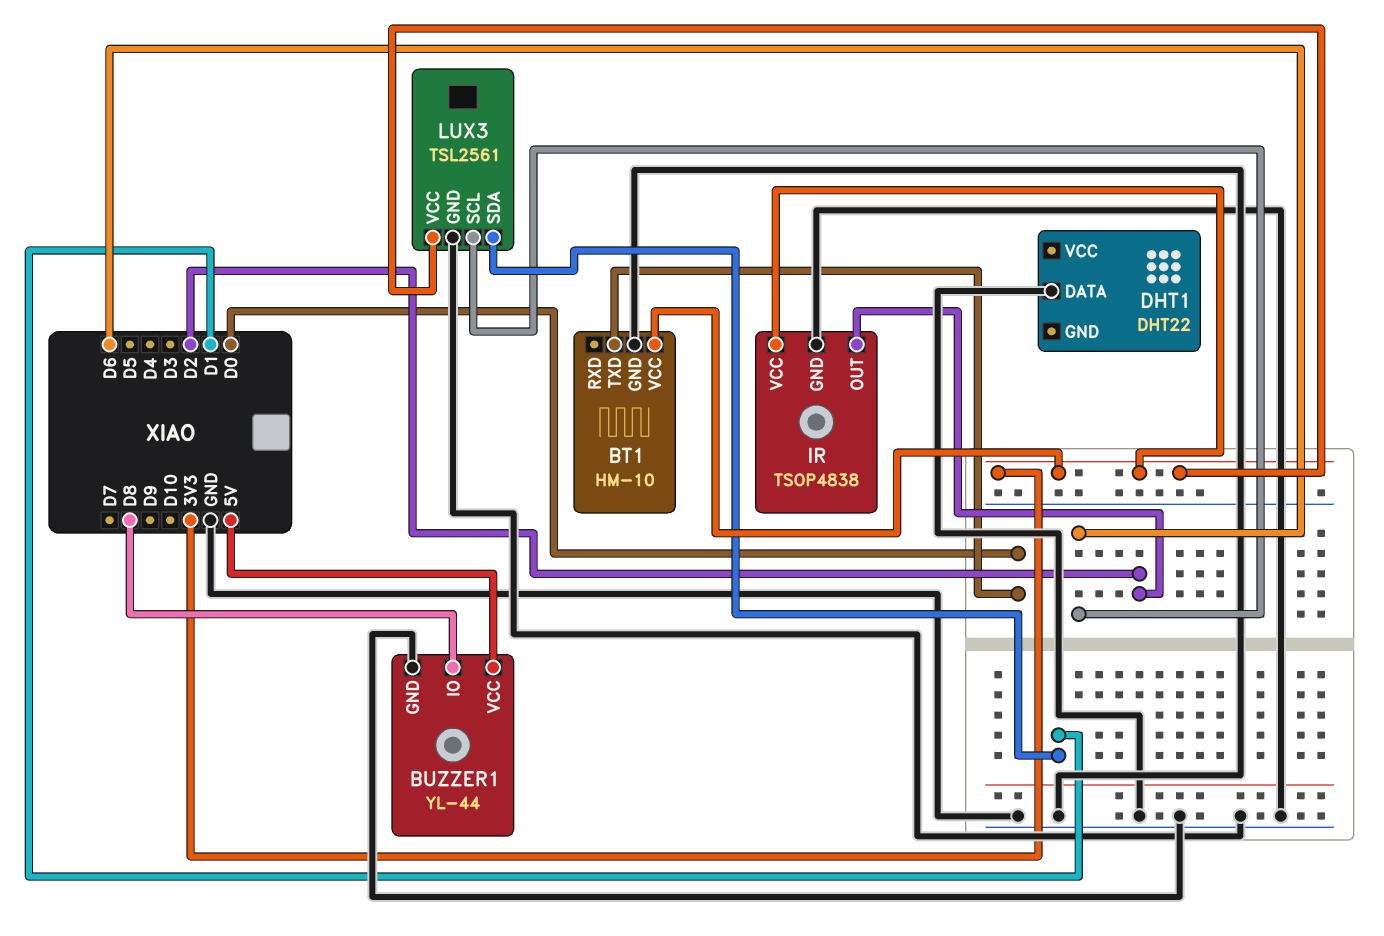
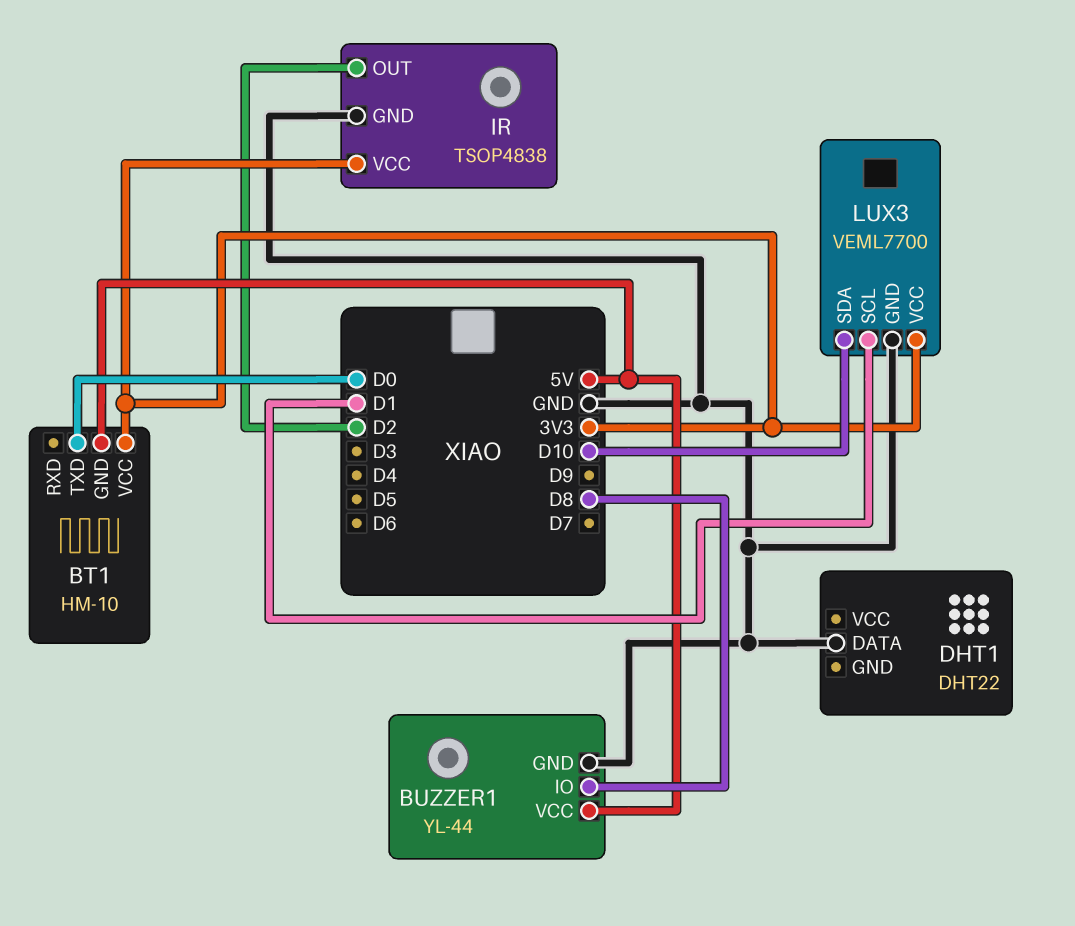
BT1 pin GND: GND -> 5V
LUX3: TSL2561 -> VEML7700
LUX3 pin SCL: D6 -> D1
LUX3 pin SDA: D1 -> D10

